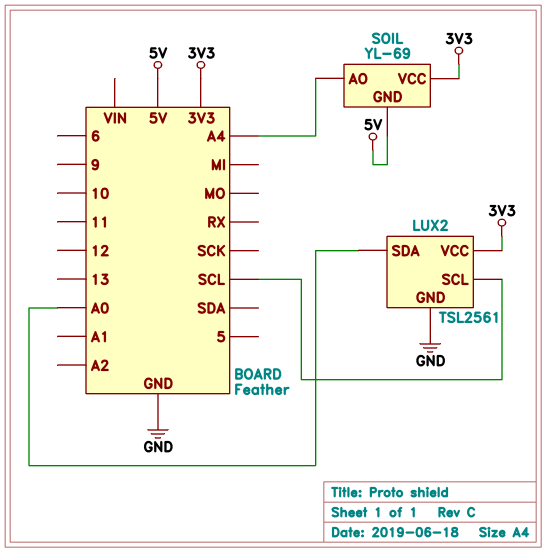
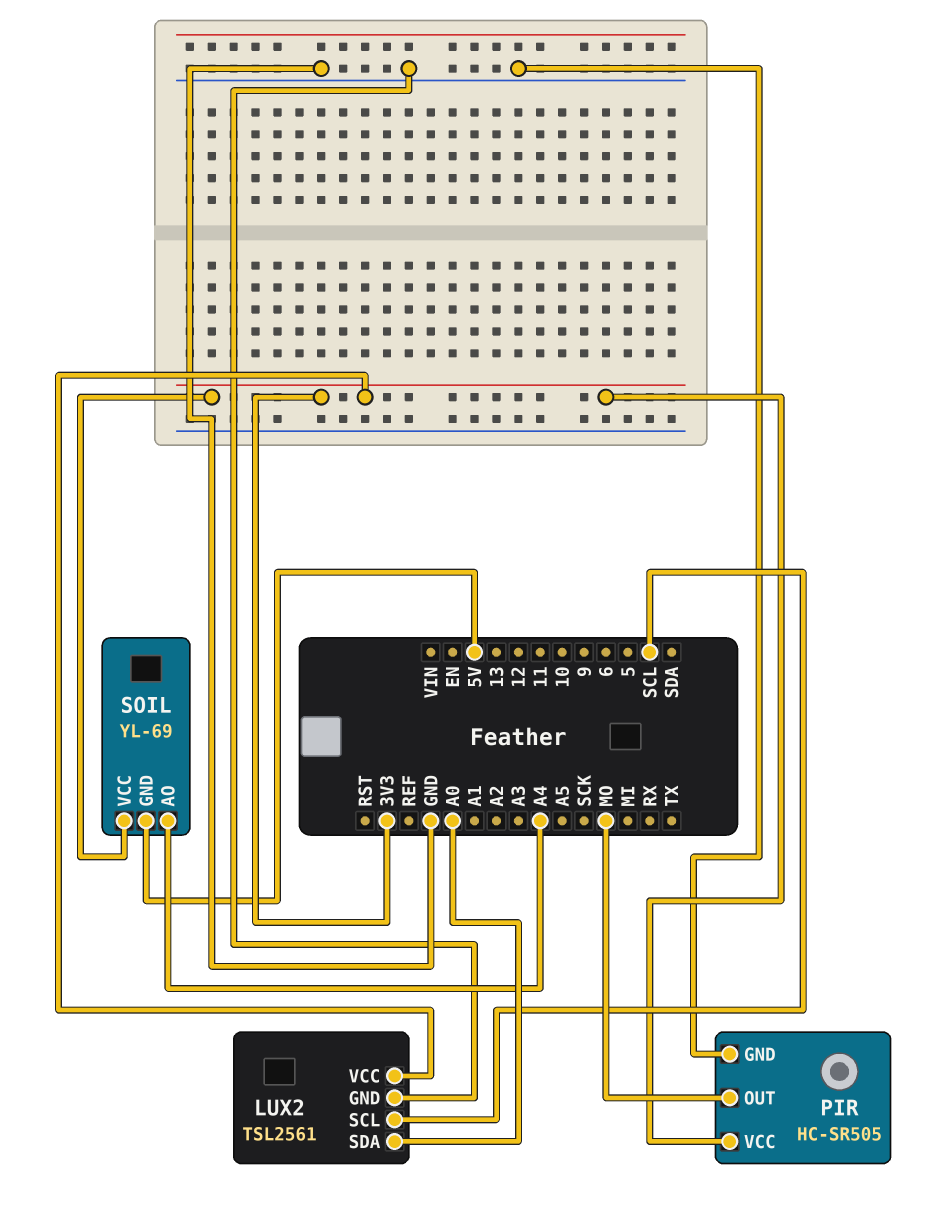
PIR: none -> HC-SR505
PIR pin GND: none -> GND
PIR pin OUT: none -> MO
PIR pin VCC: none -> 3V3

